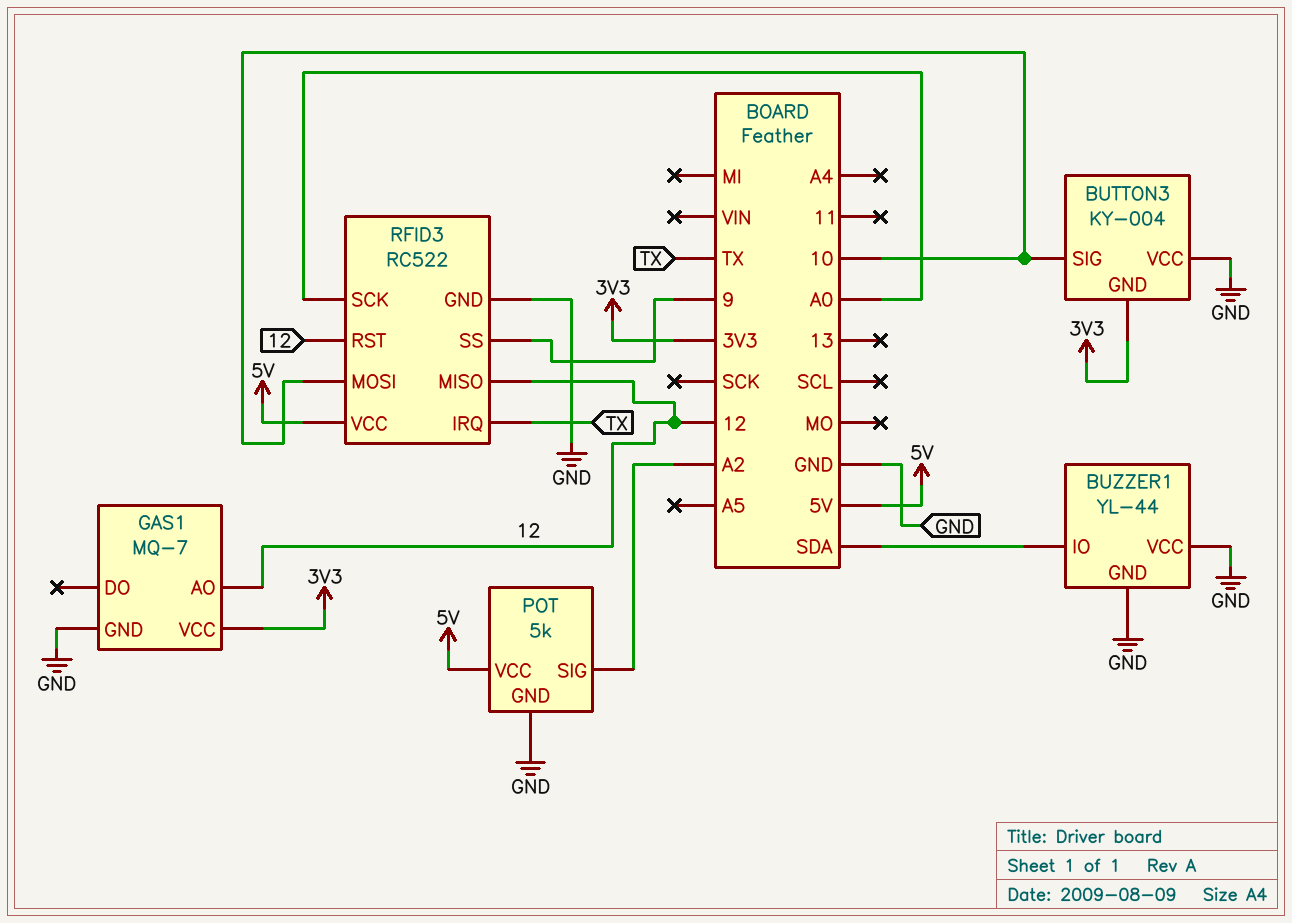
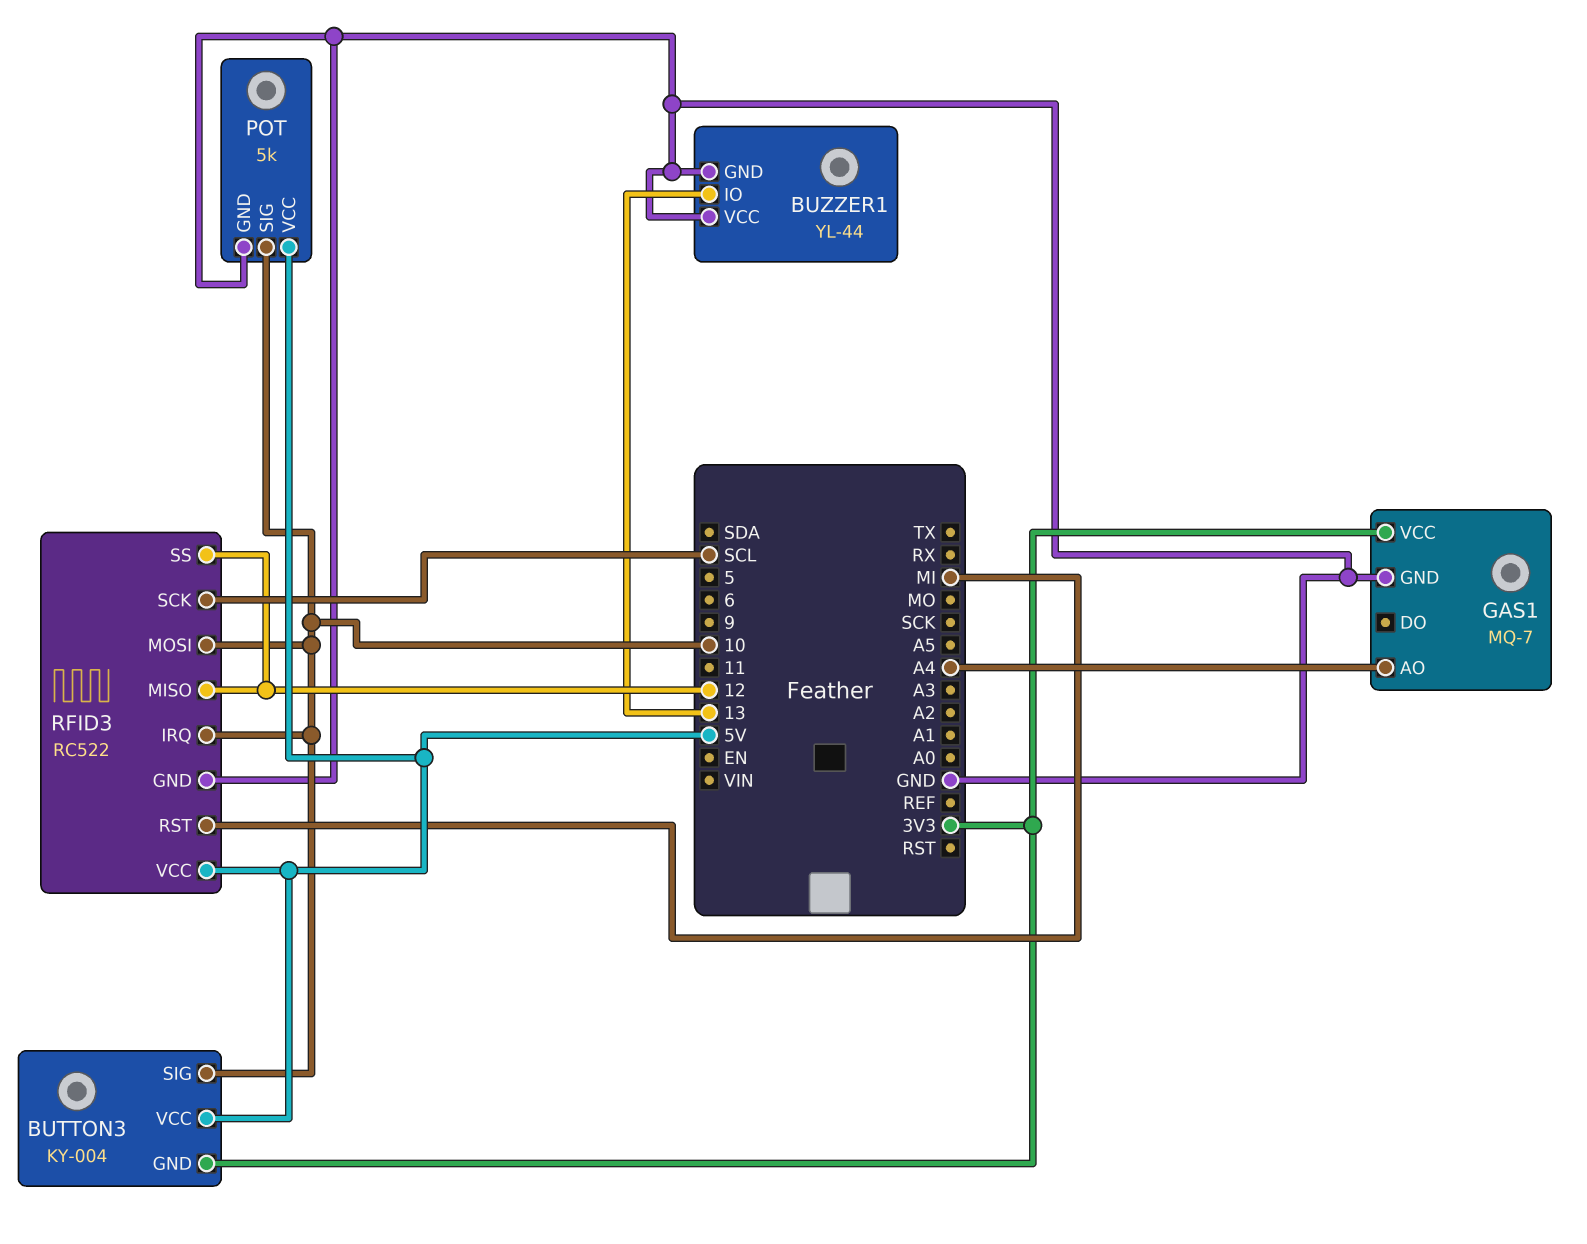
BUTTON3 pin VCC: GND -> 5V
BUZZER1 pin IO: SDA -> 13
GAS1 pin AO: 12 -> A4
POT pin SIG: A2 -> 10
RFID3 pin IRQ: TX -> 10
RFID3 pin RST: 12 -> MI
RFID3 pin SCK: A0 -> SCL
RFID3 pin SS: 9 -> 12

